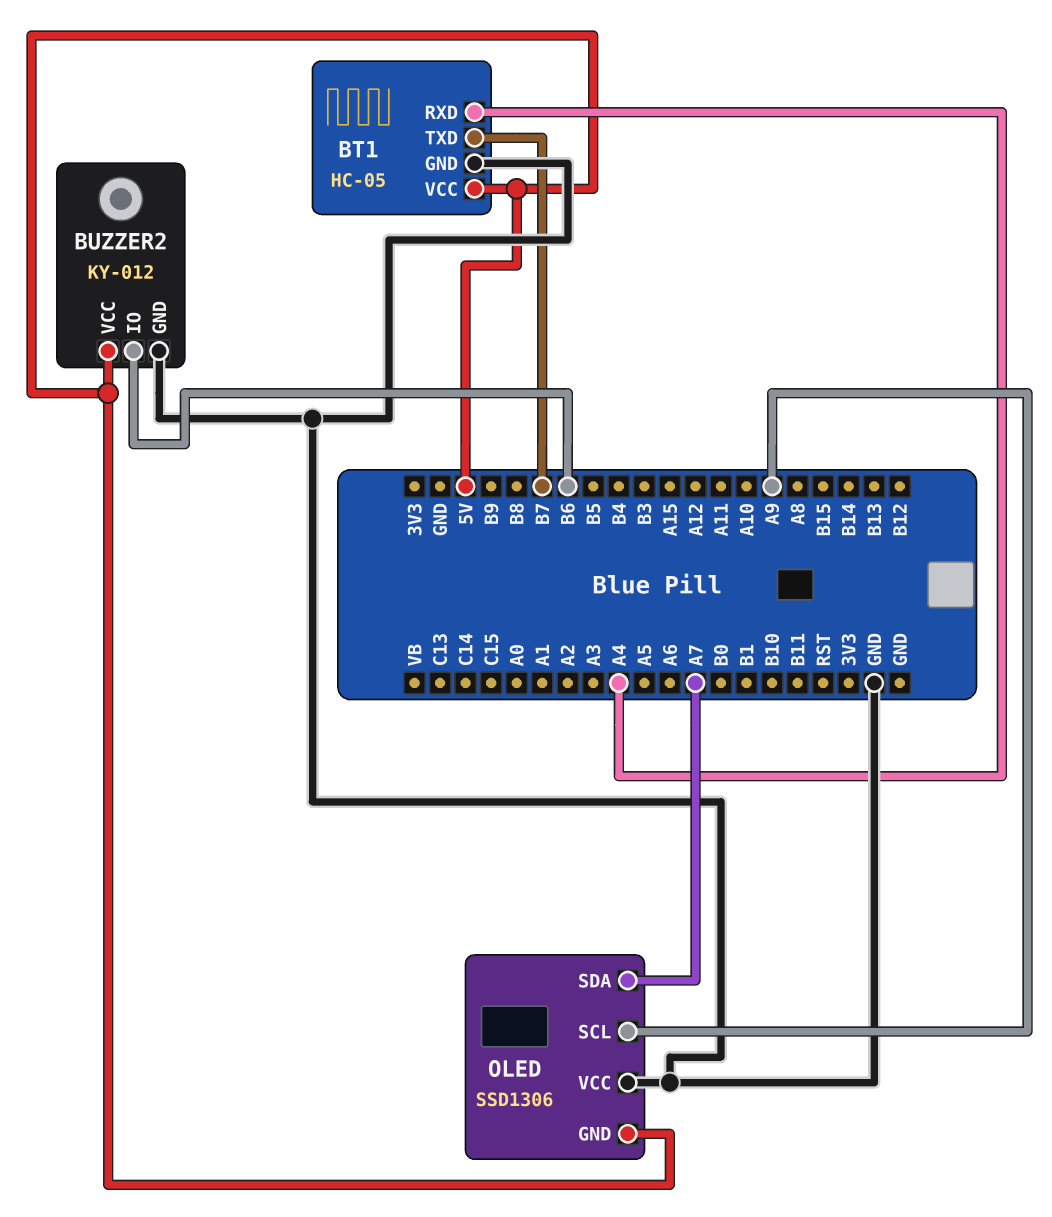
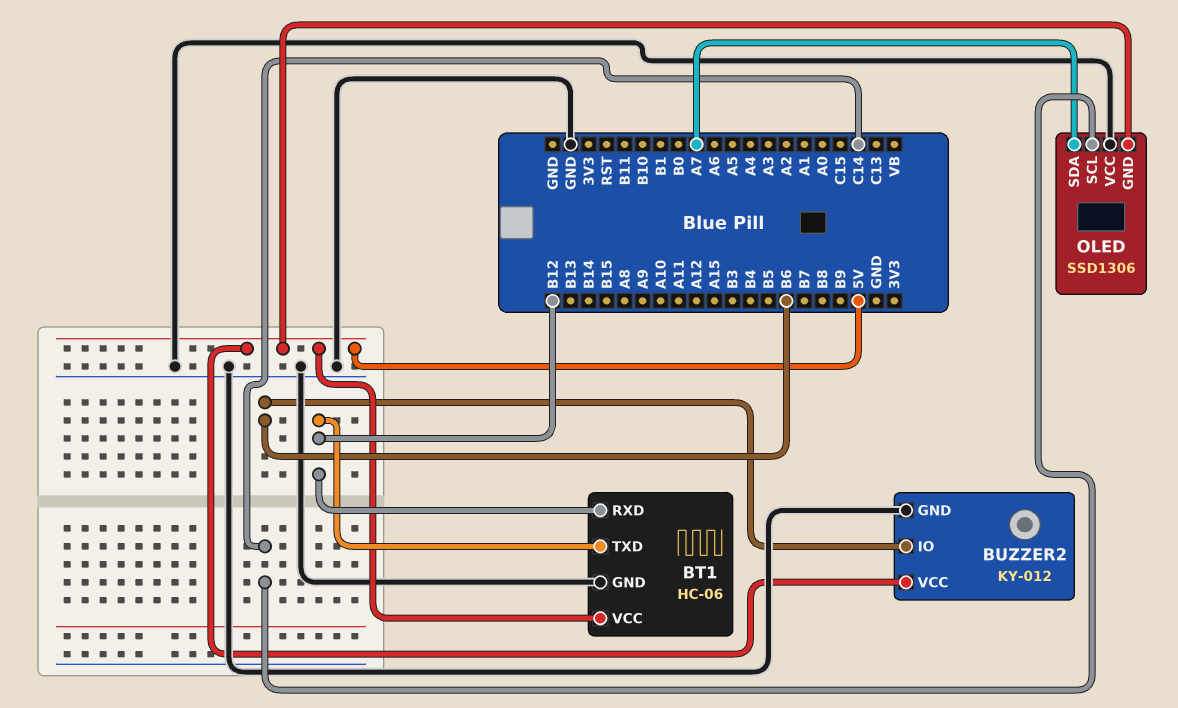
BT1: HC-05 -> HC-06
BT1 pin RXD: A4 -> B12
BT1 pin TXD: B7 -> B12
OLED pin SCL: A9 -> C14

